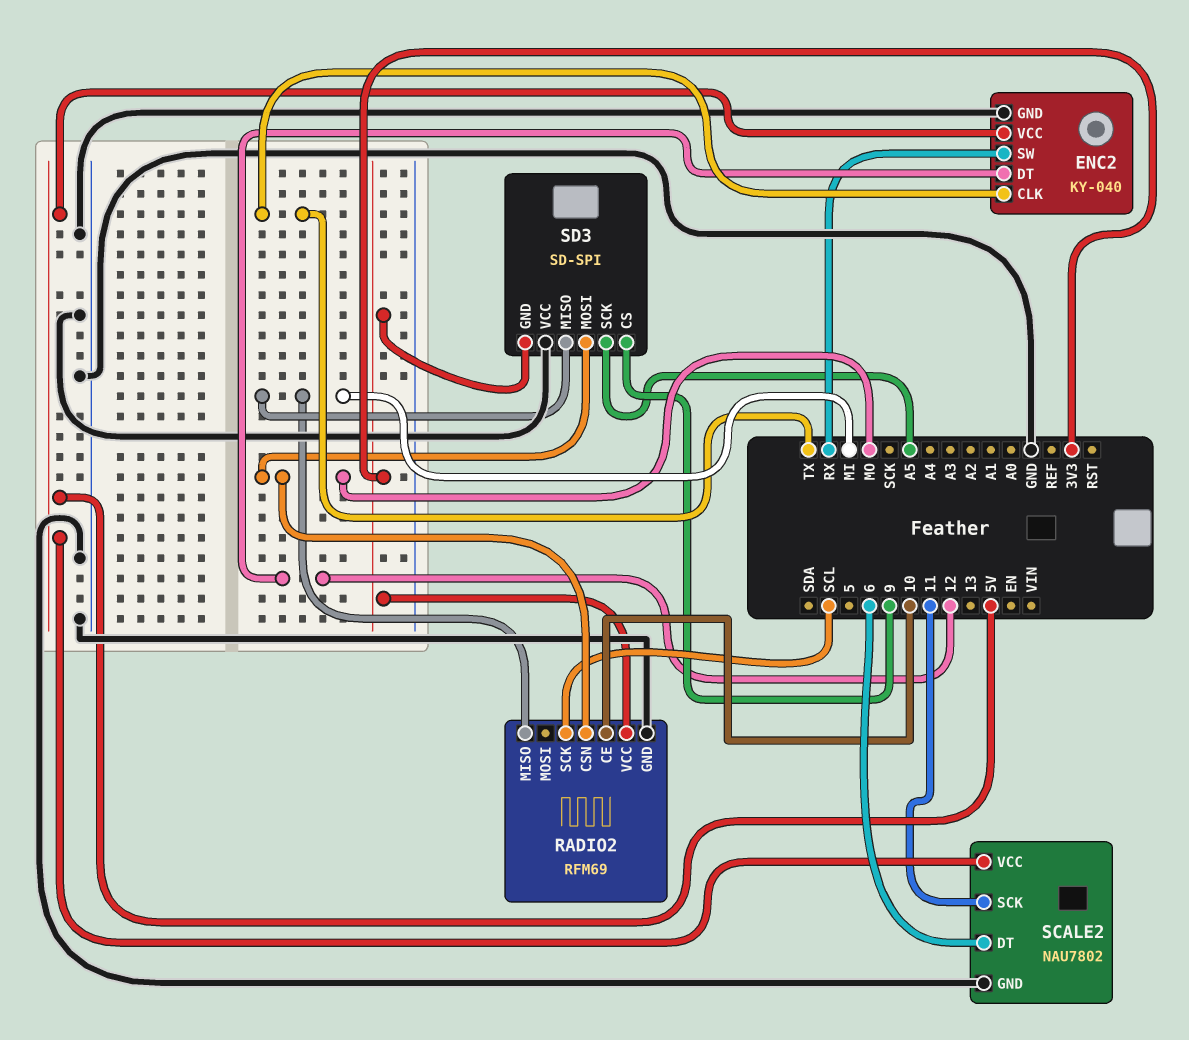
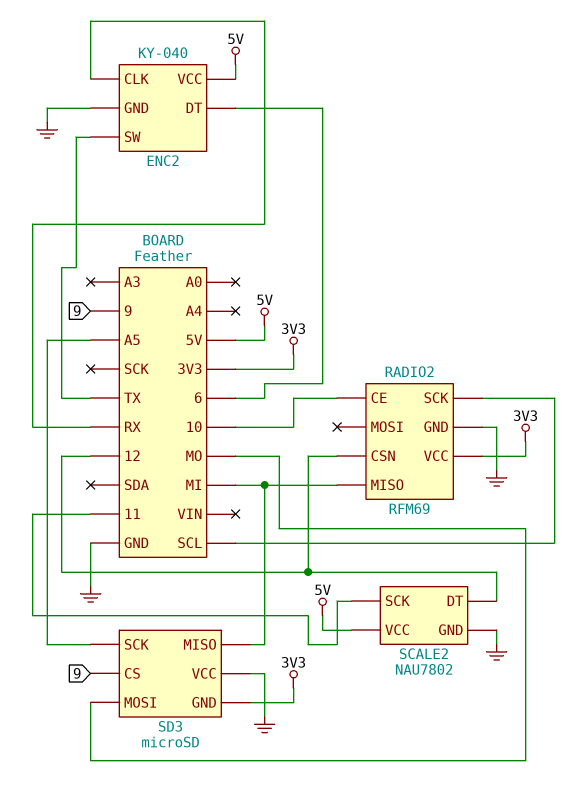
ENC2 pin CLK: TX -> RX
ENC2 pin DT: 12 -> 6
ENC2 pin SW: RX -> TX
RADIO2 pin CSN: MO -> 12
SCALE2 pin DT: 6 -> 12
SD3: SD-SPI -> microSD

